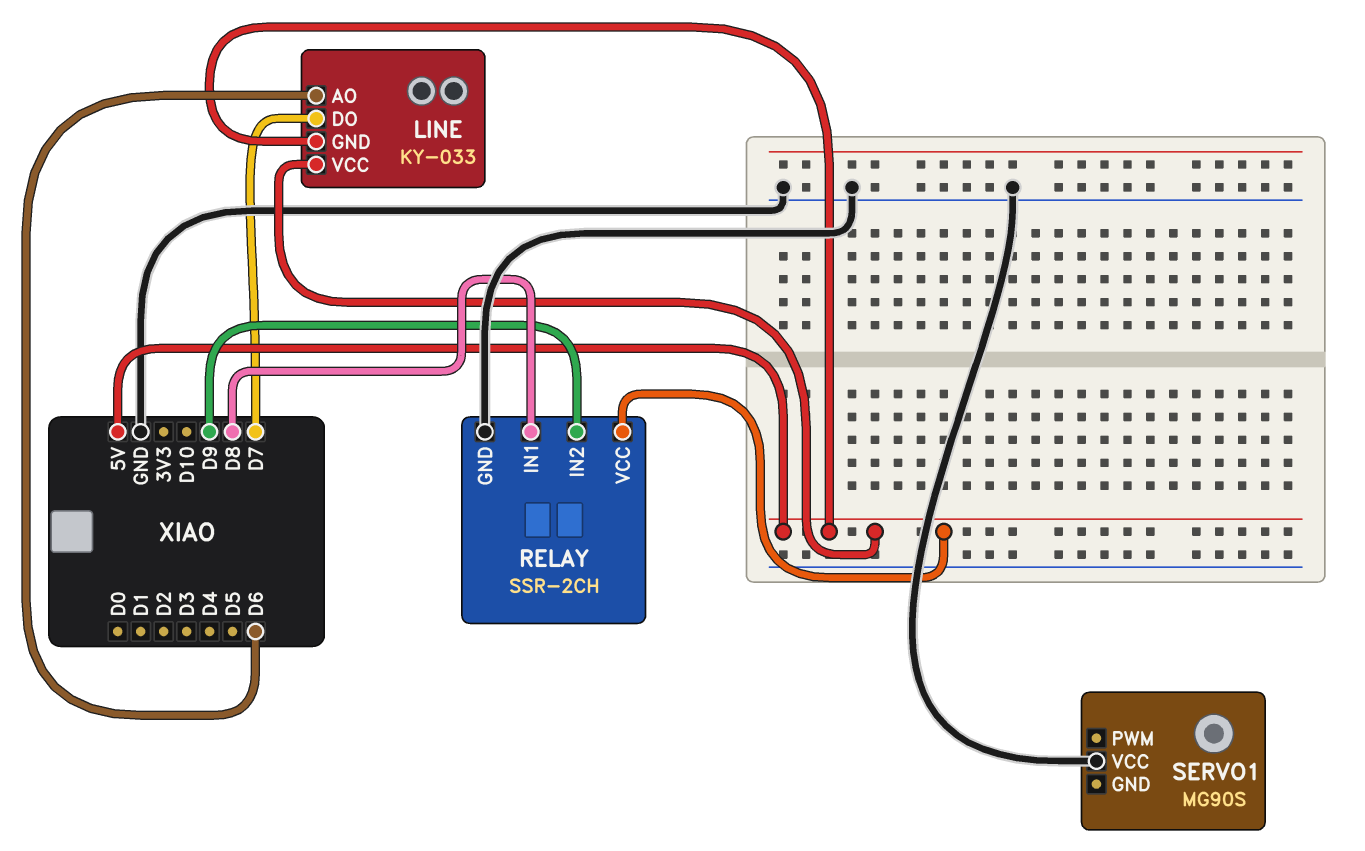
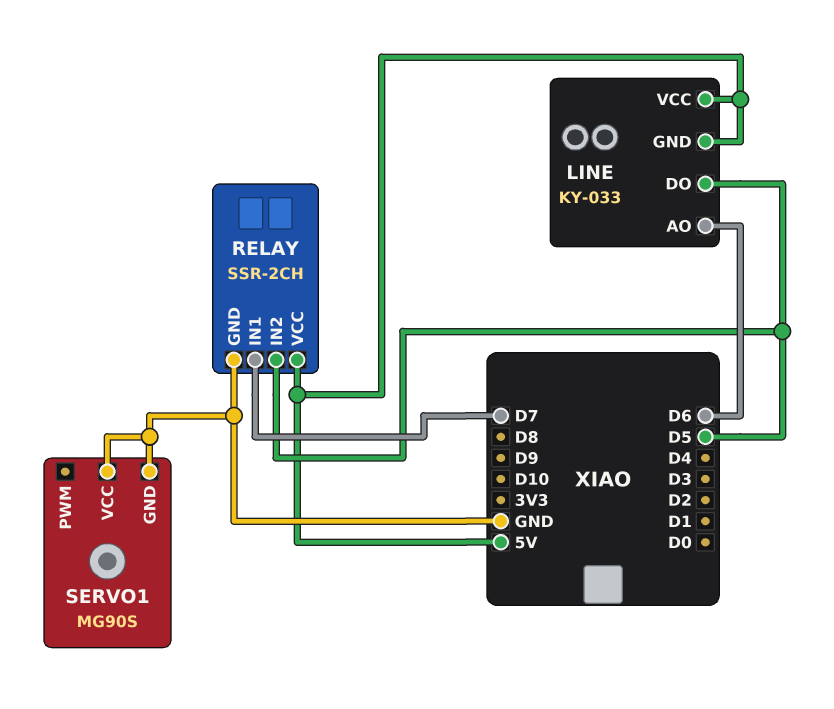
LINE pin DO: D7 -> D5
RELAY pin IN1: D8 -> D7
RELAY pin IN2: D9 -> D5
SERVO1 pin GND: none -> GND

